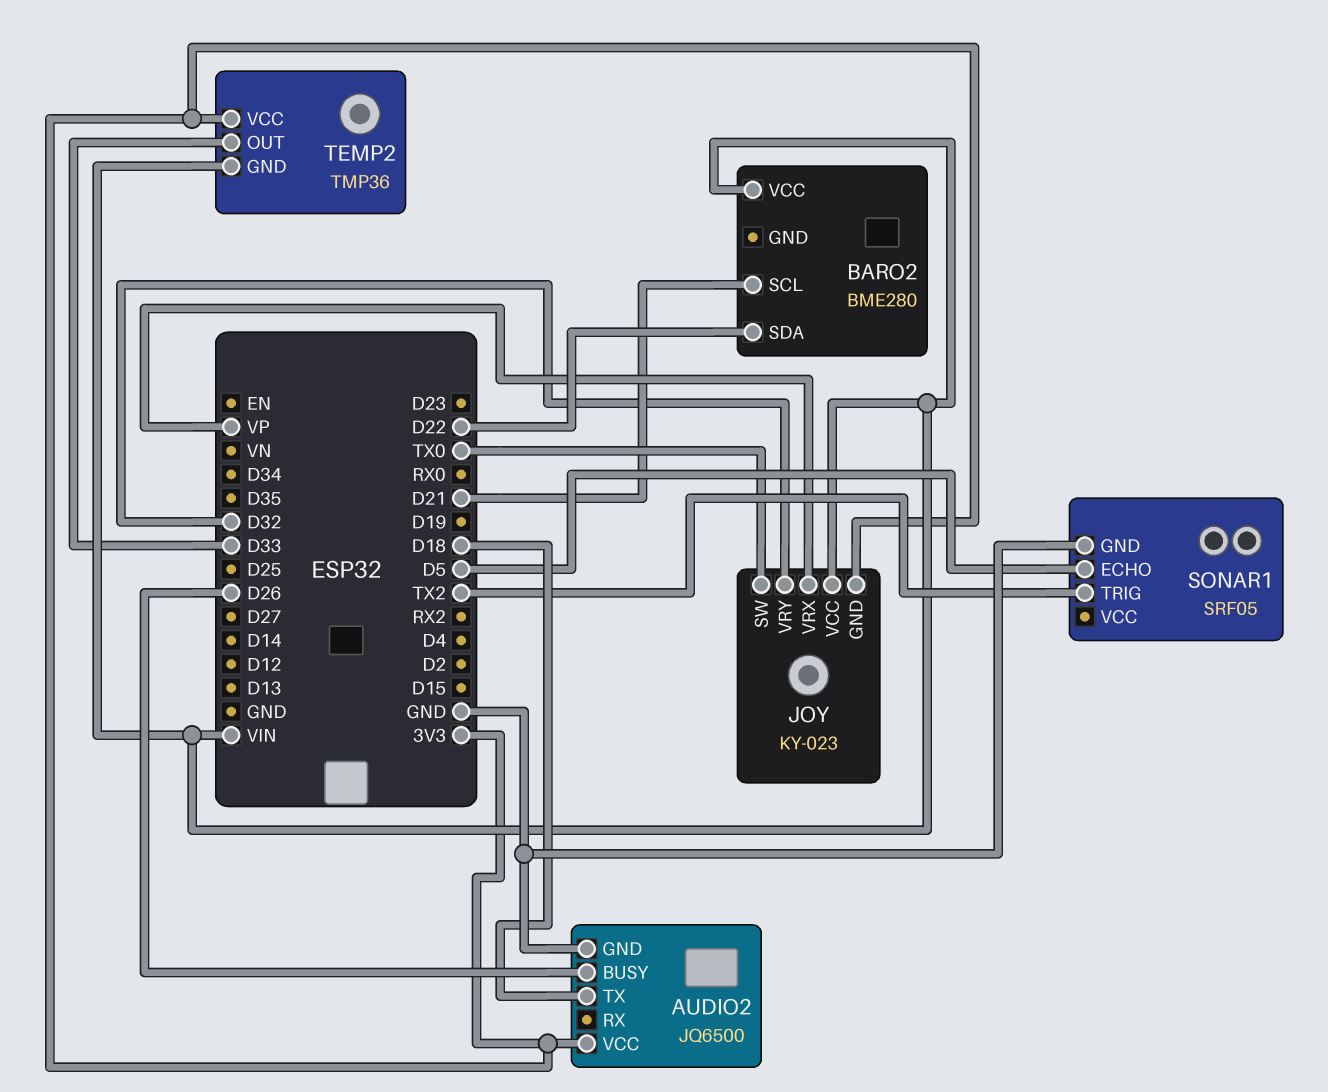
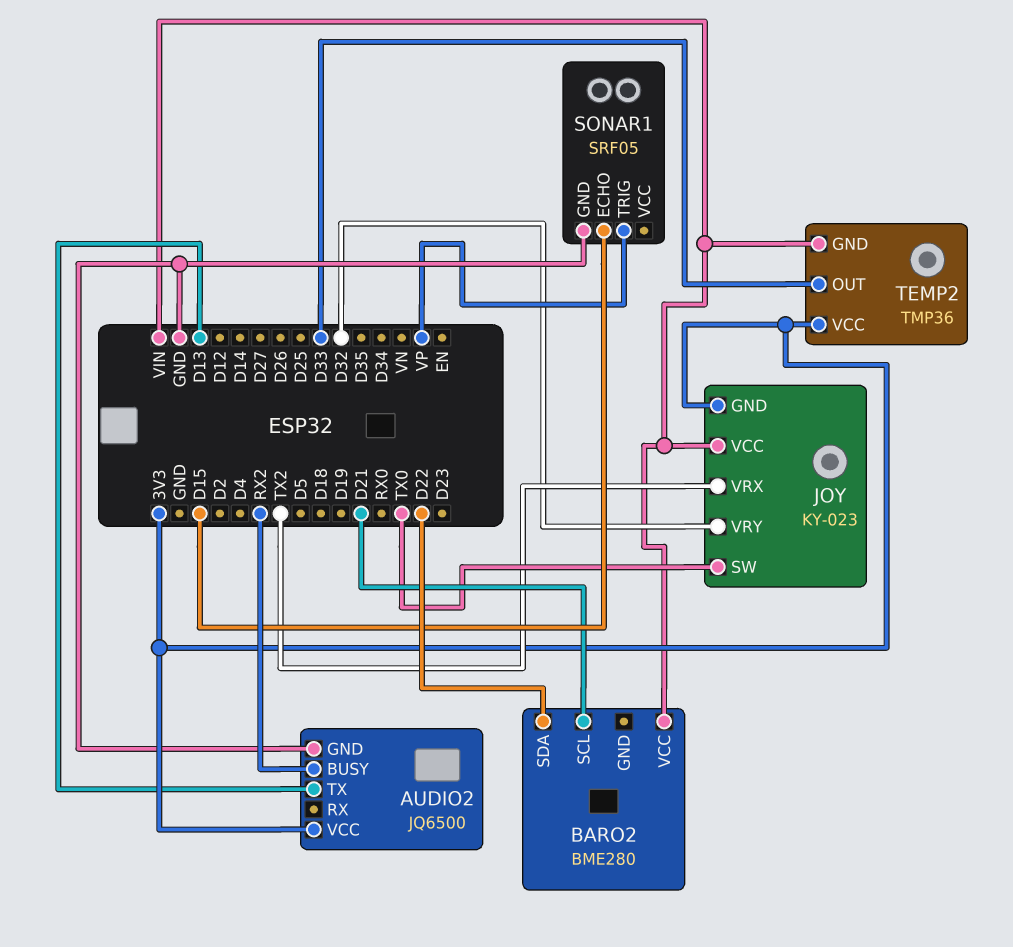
AUDIO2 pin BUSY: D26 -> RX2
AUDIO2 pin TX: D18 -> D13
JOY pin VRX: VP -> TX2
SONAR1 pin ECHO: D5 -> D15
SONAR1 pin TRIG: TX2 -> VP

